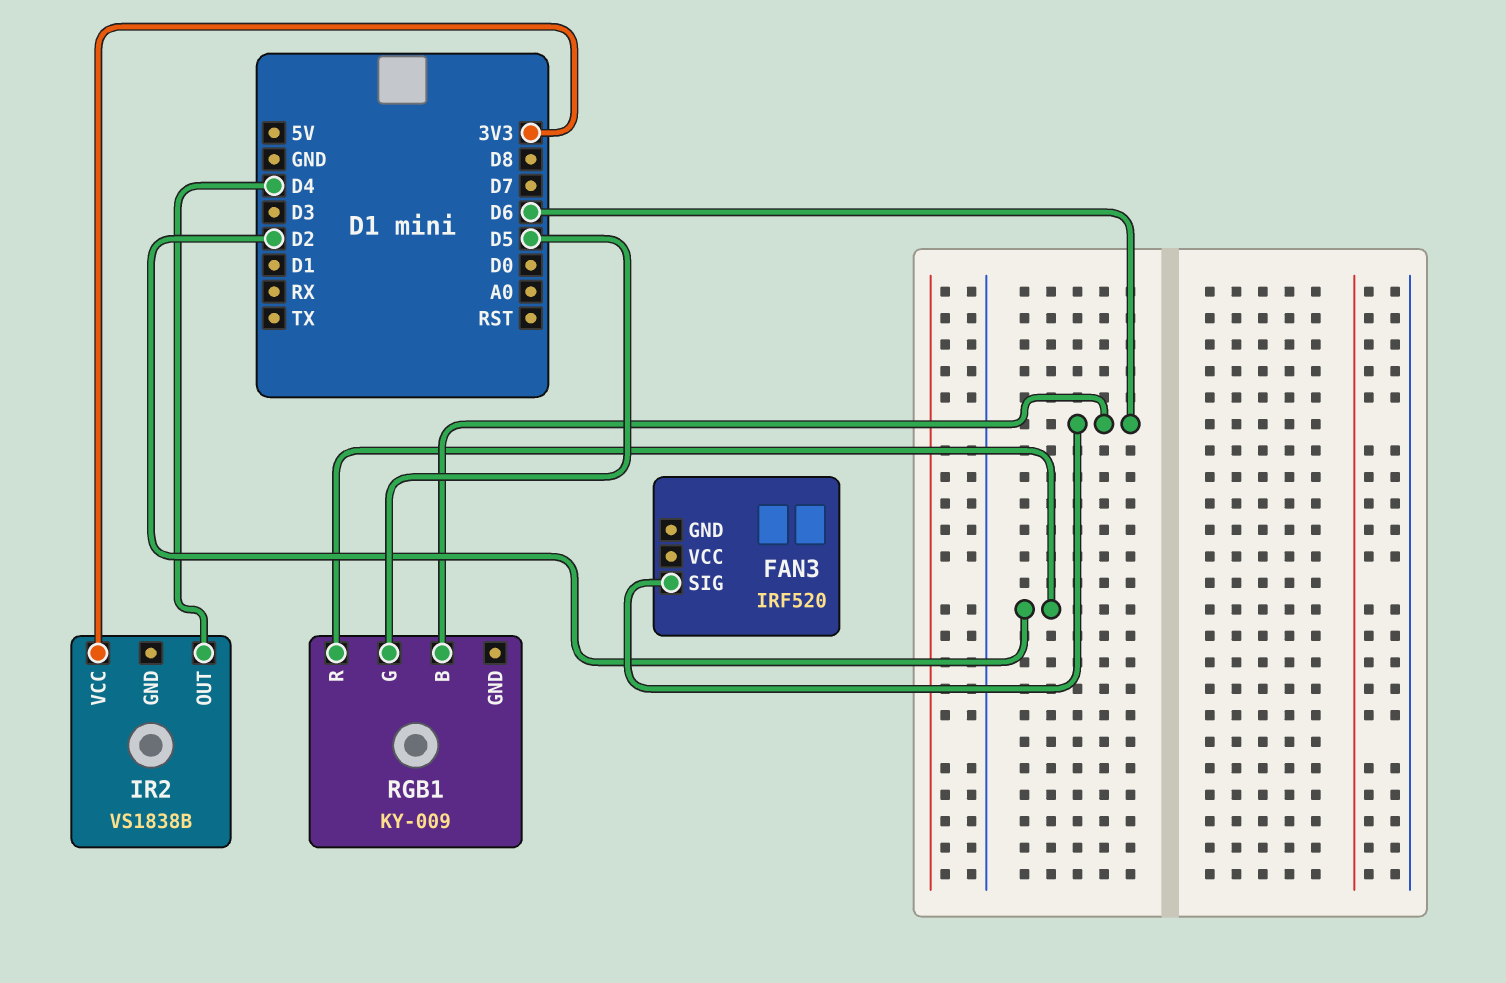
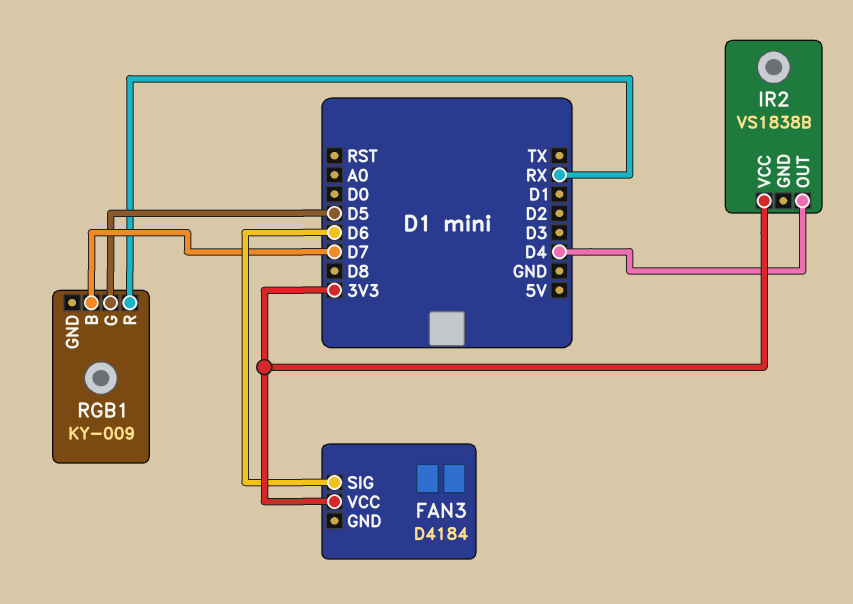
FAN3: IRF520 -> D4184
FAN3 pin VCC: none -> 3V3
RGB1 pin B: D6 -> D7
RGB1 pin R: D2 -> RX

